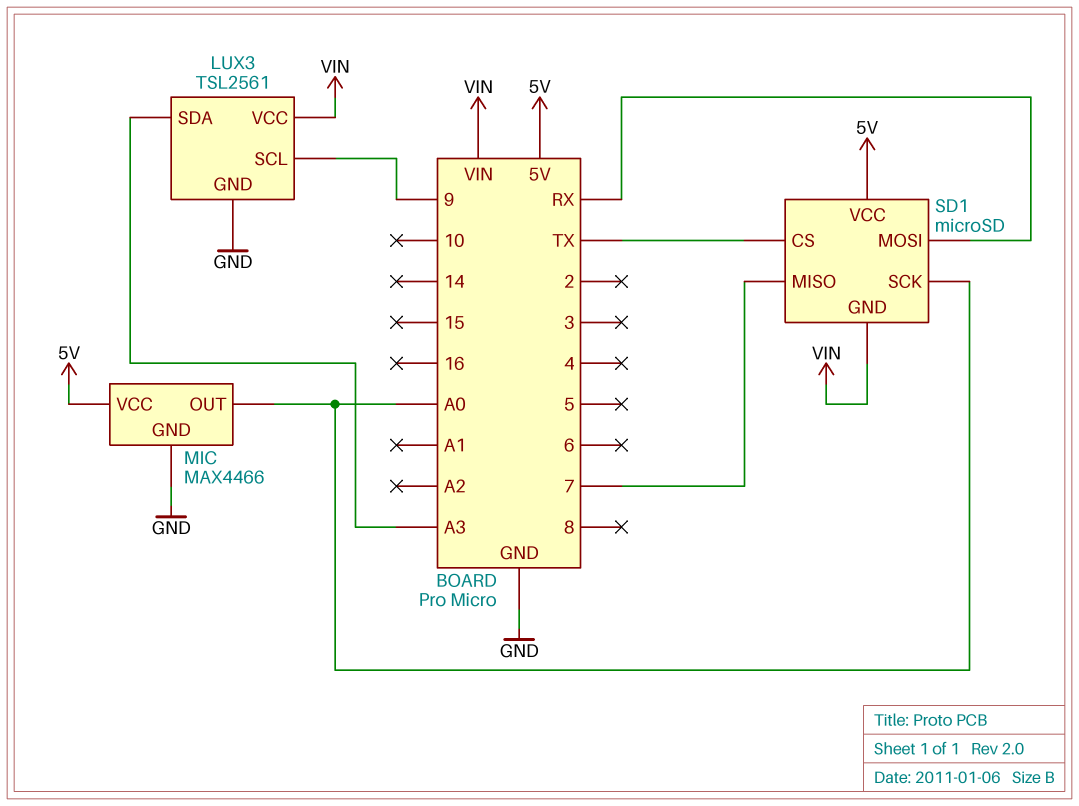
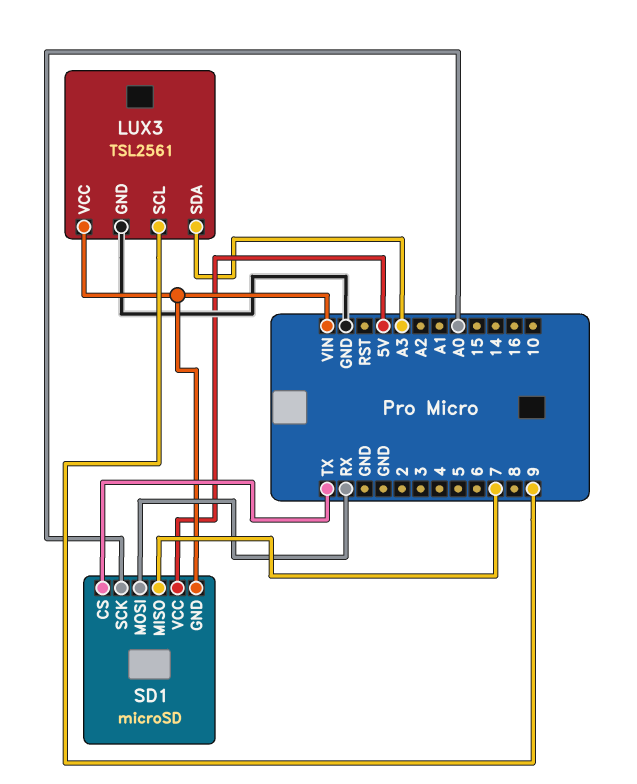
MIC: MAX4466 -> none
MIC pin GND: GND -> none
MIC pin OUT: A0 -> none
MIC pin VCC: 5V -> none

